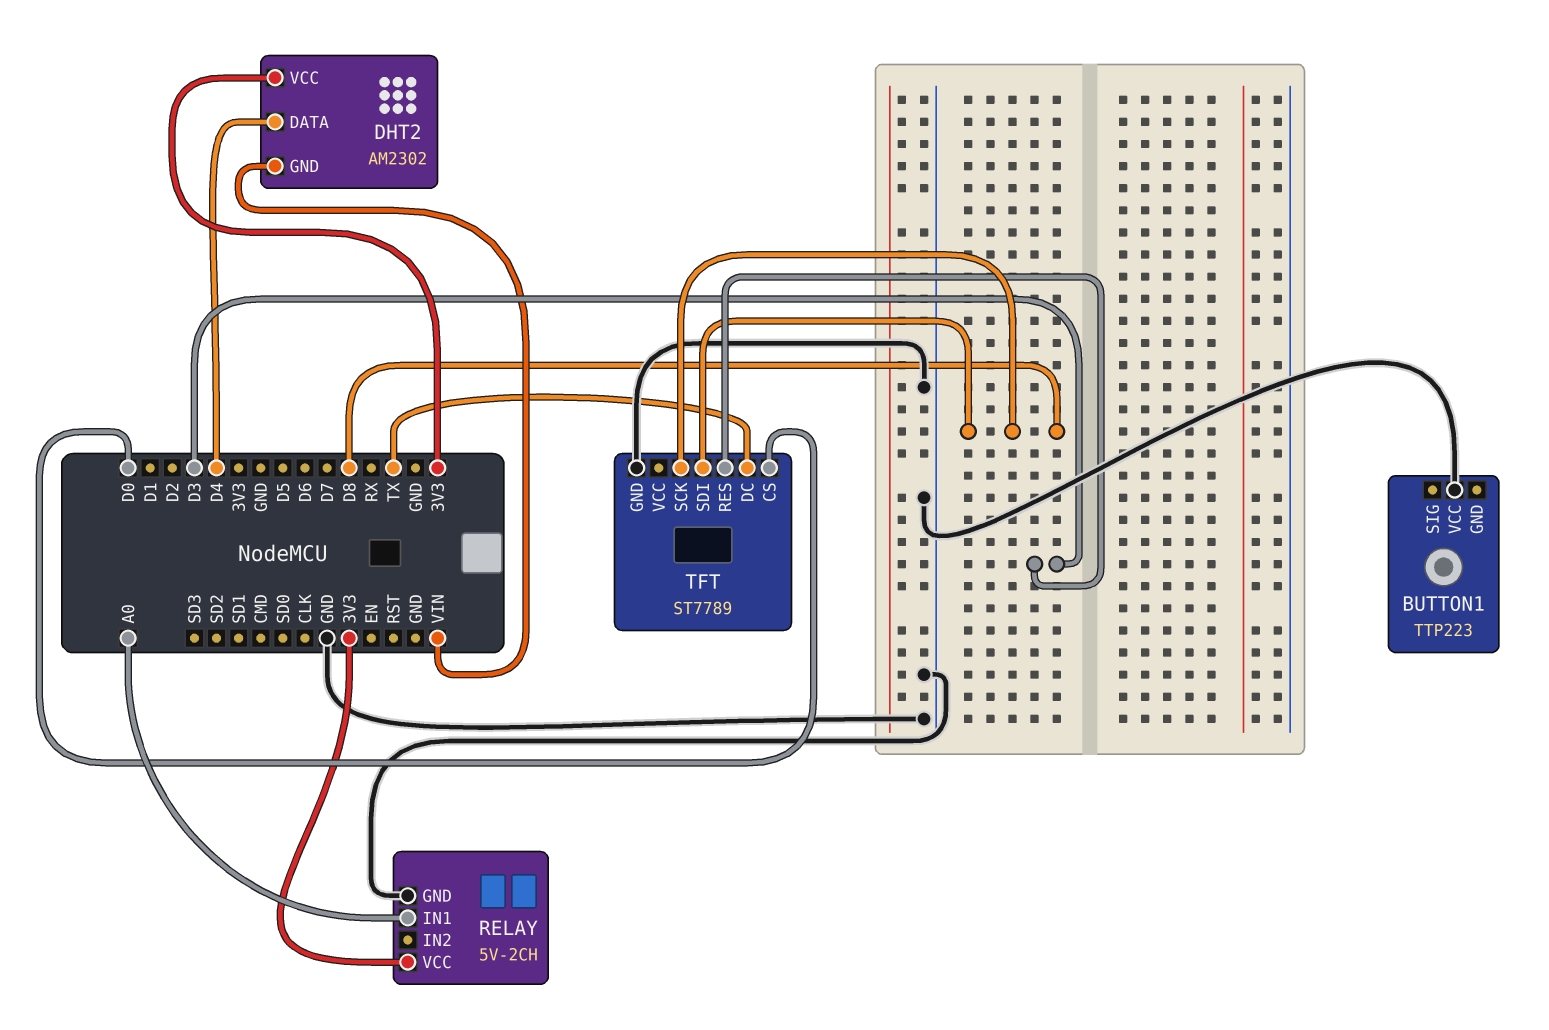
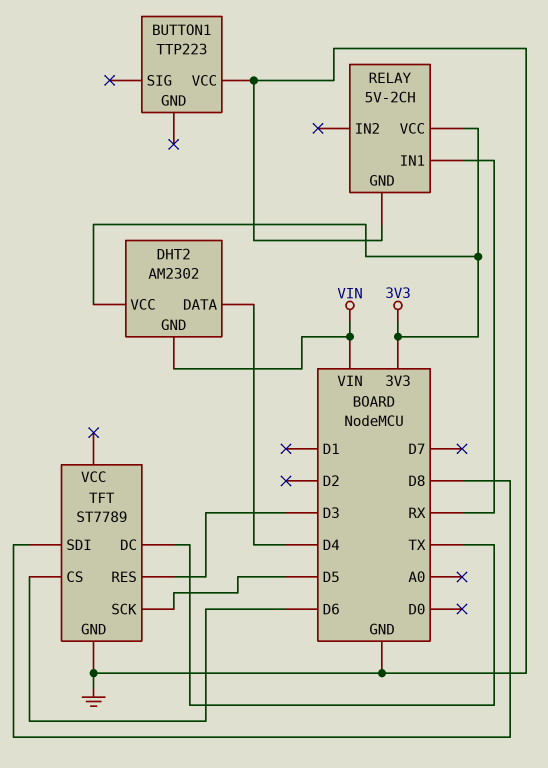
RELAY pin IN1: A0 -> RX
TFT pin CS: D0 -> D6
TFT pin SCK: D8 -> D5

